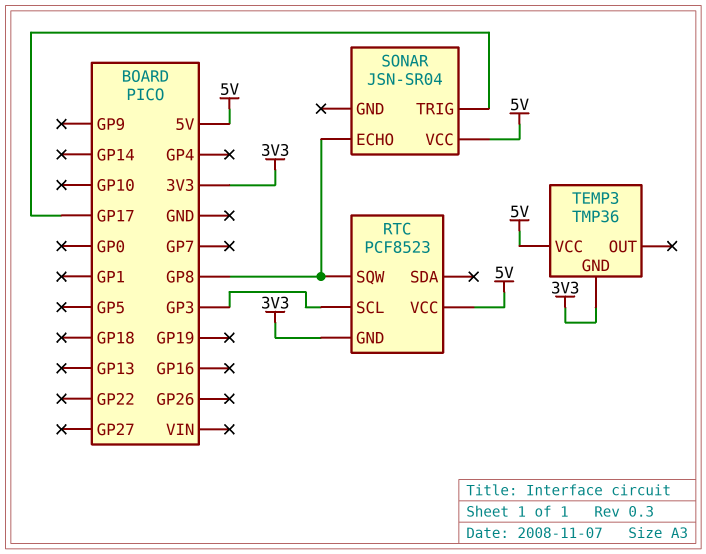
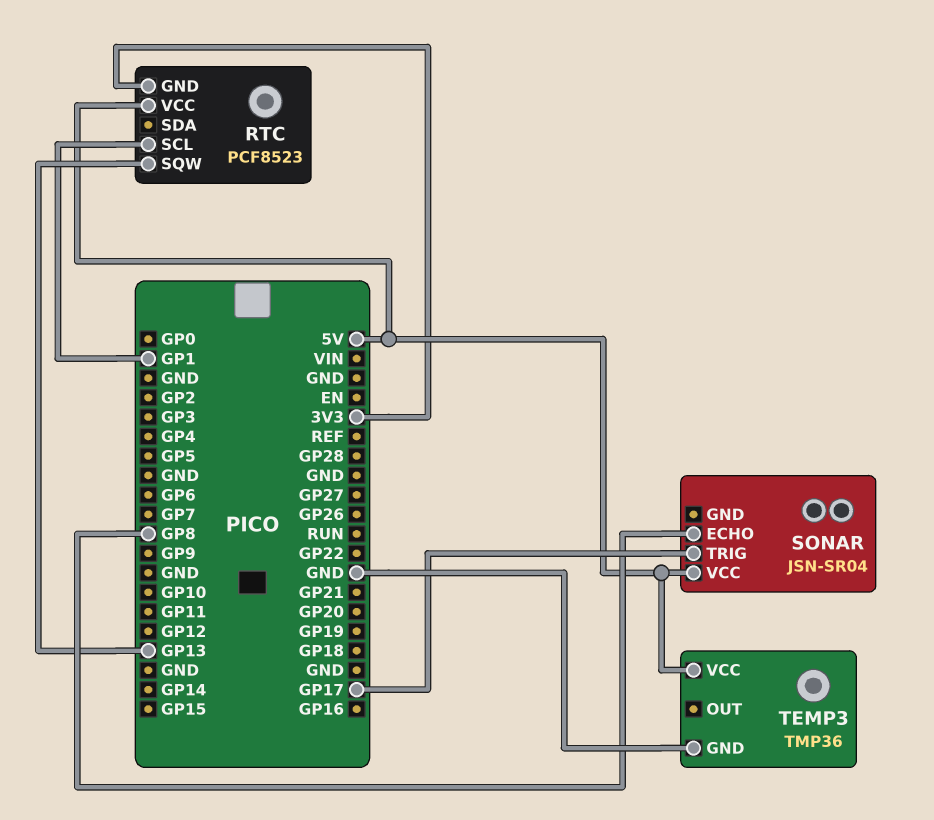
RTC pin SCL: GP3 -> GP1
RTC pin SQW: GP8 -> GP13
TEMP3 pin GND: 3V3 -> GND

